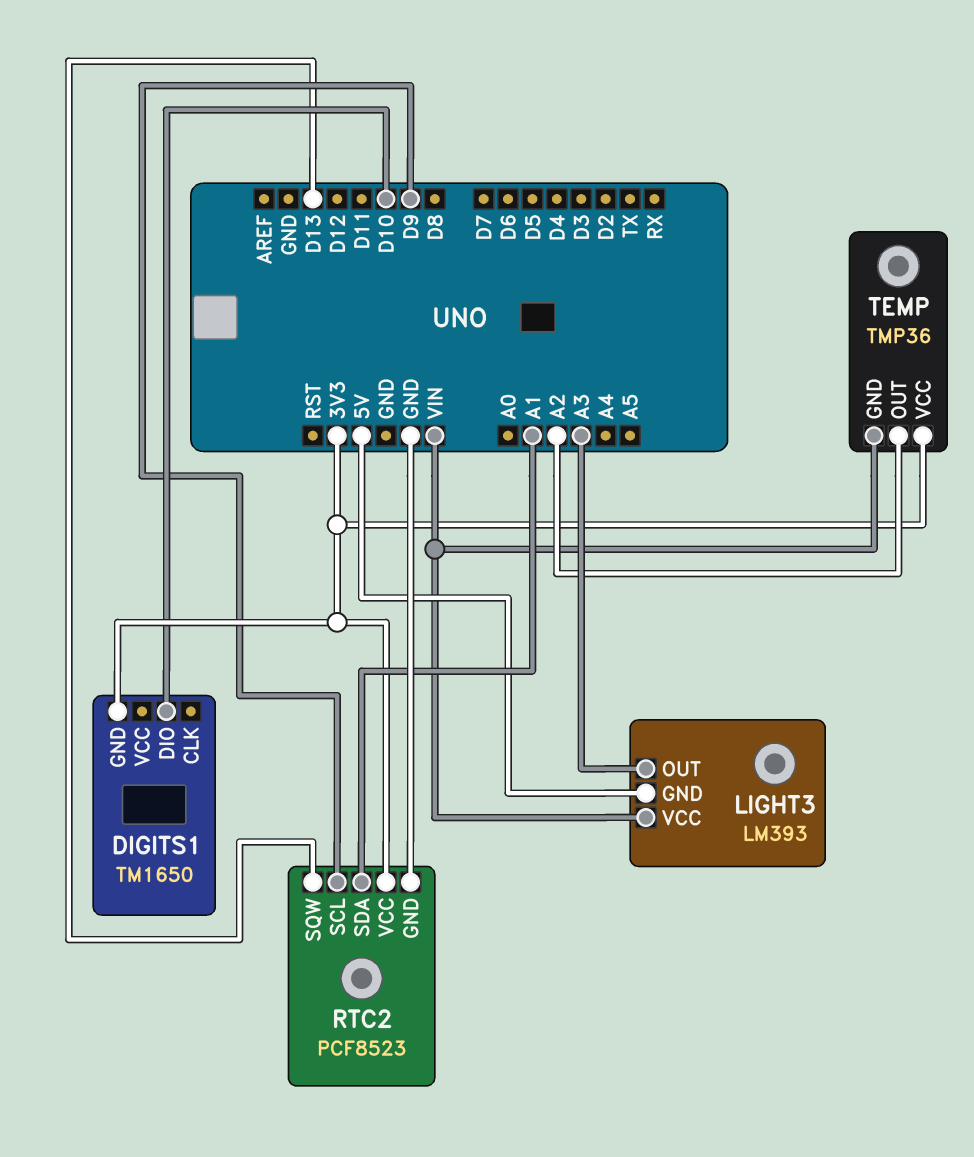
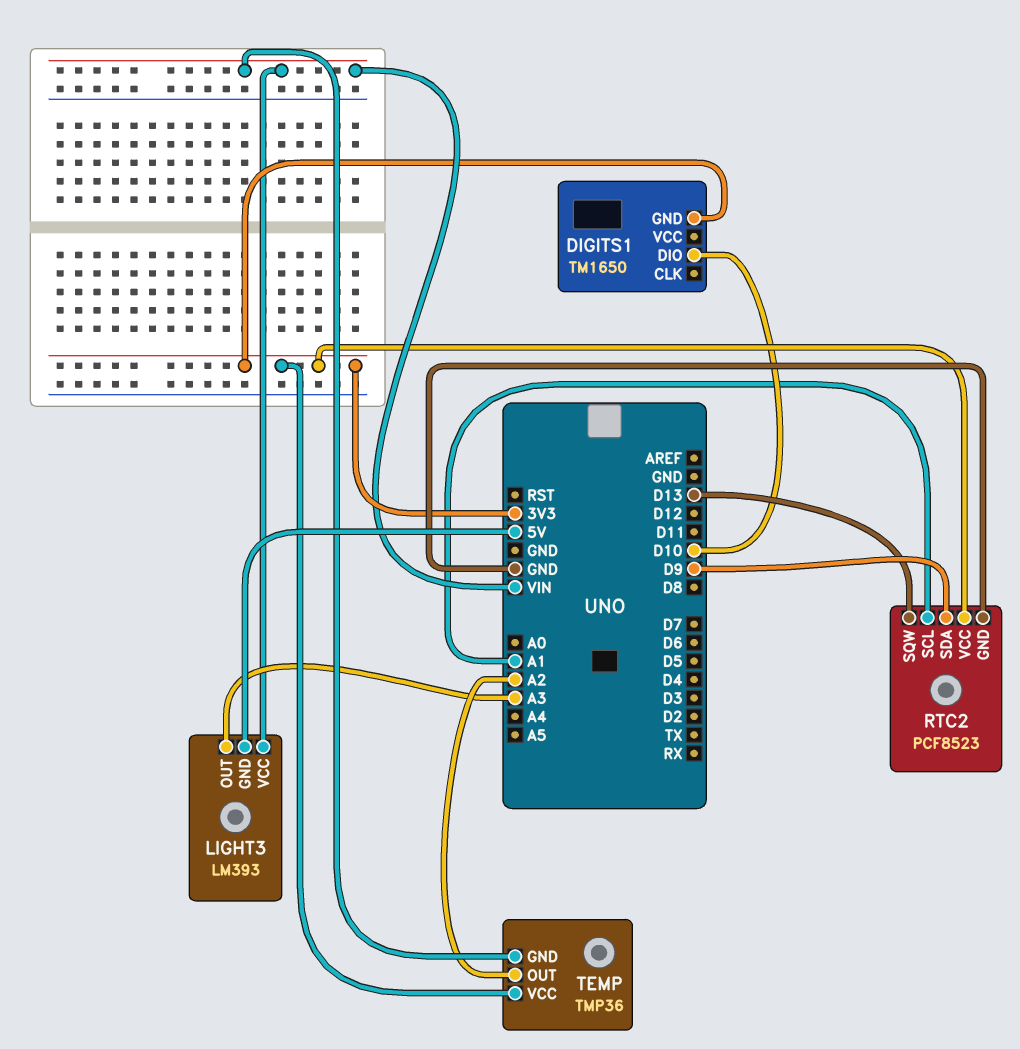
RTC2 pin SCL: D9 -> A1
RTC2 pin SDA: A1 -> D9

